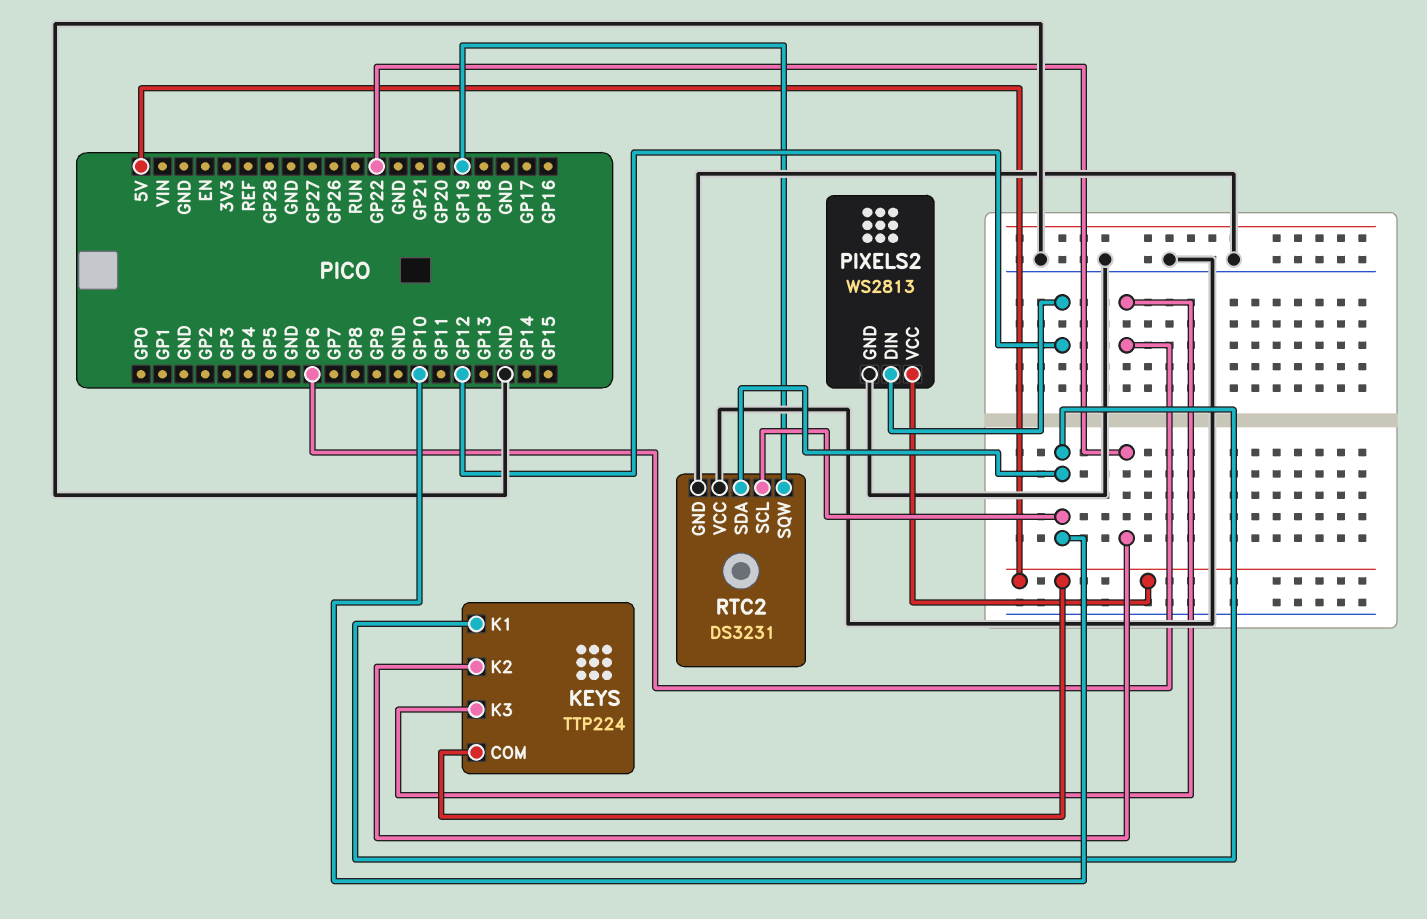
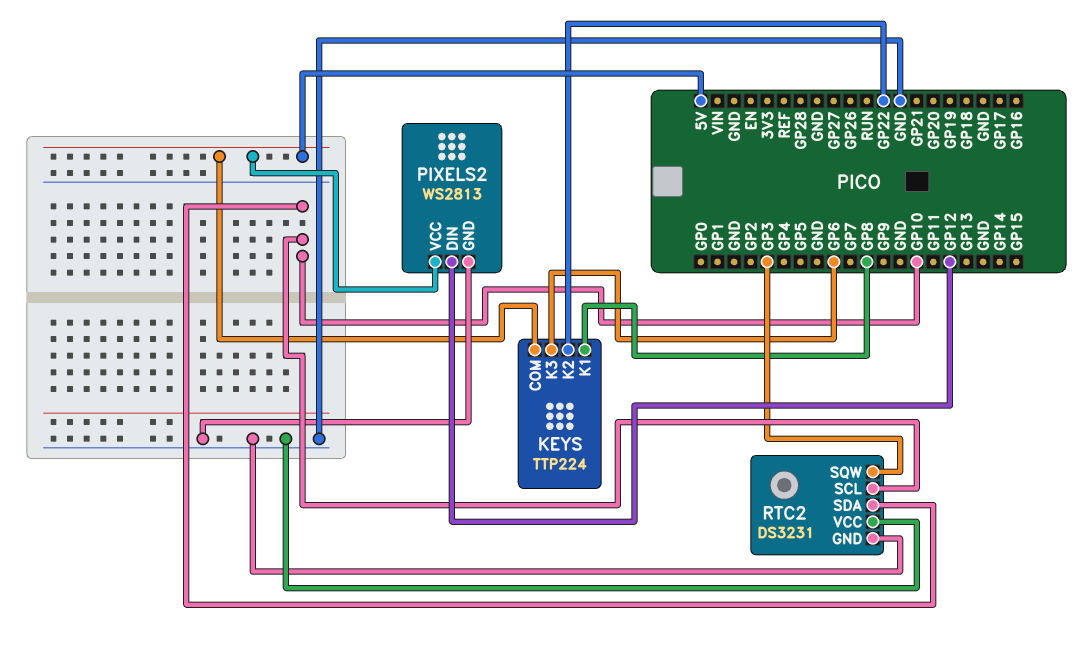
KEYS pin K1: GP10 -> GP8
RTC2 pin SQW: GP19 -> GP3

